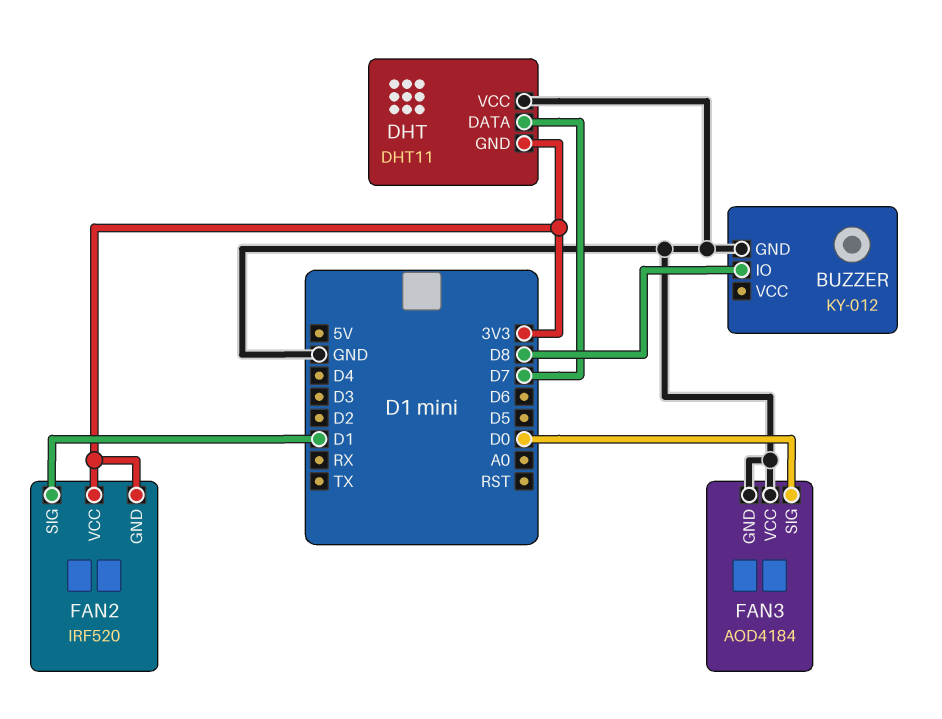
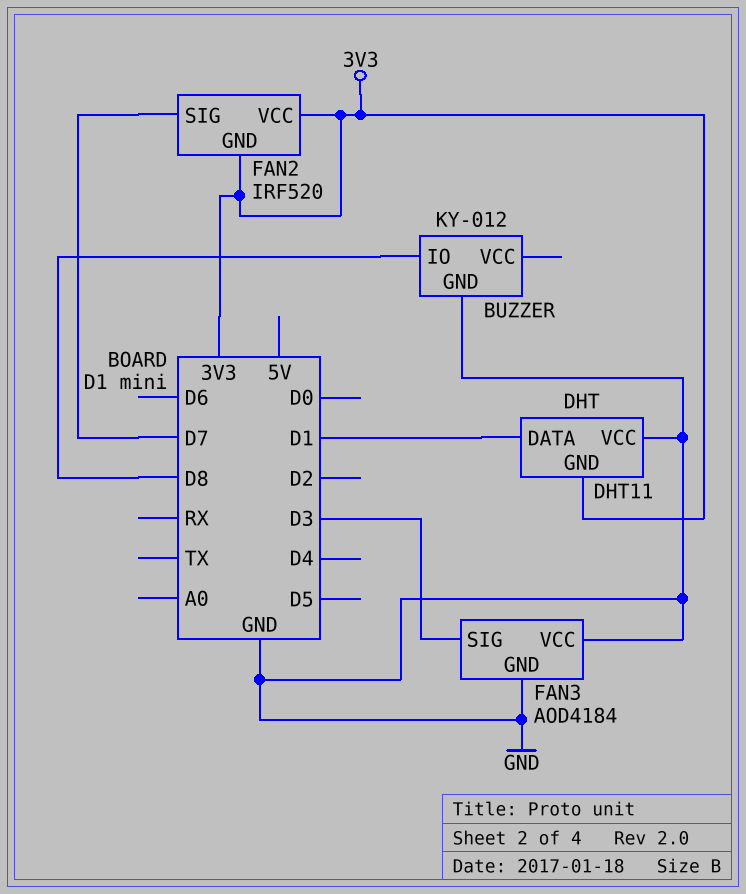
DHT pin DATA: D7 -> D1
FAN2 pin SIG: D1 -> D7
FAN3 pin SIG: D0 -> D3

